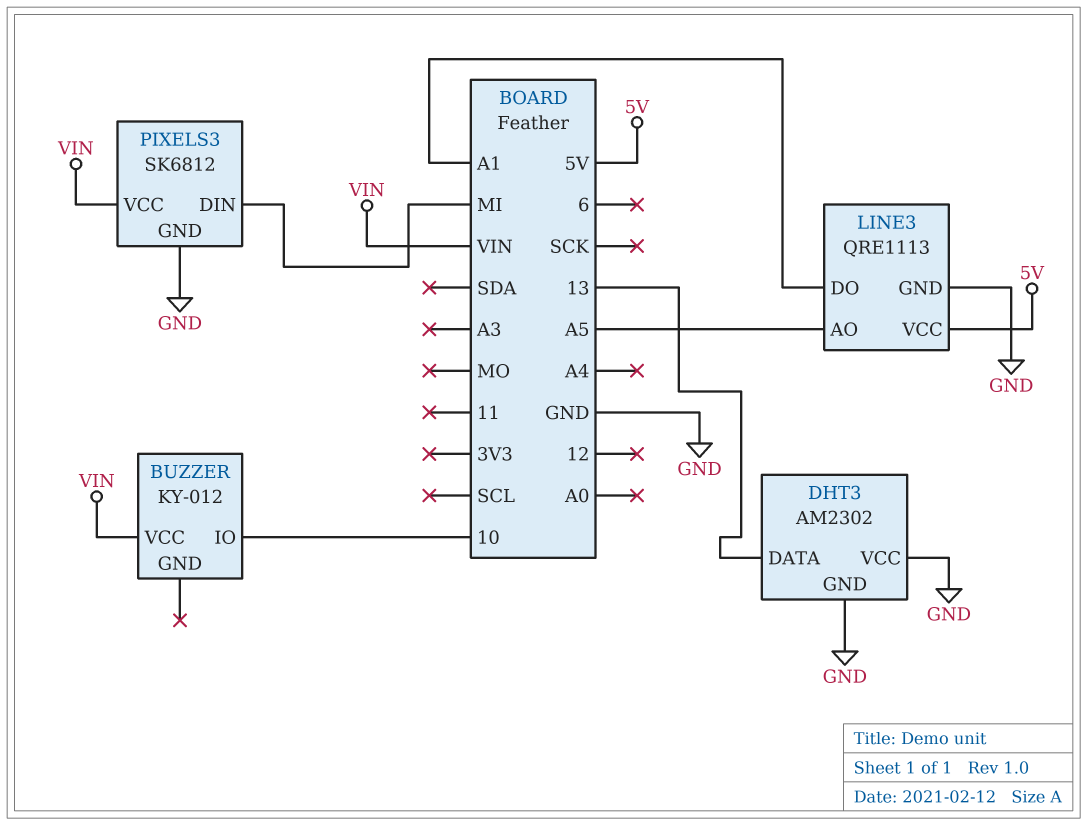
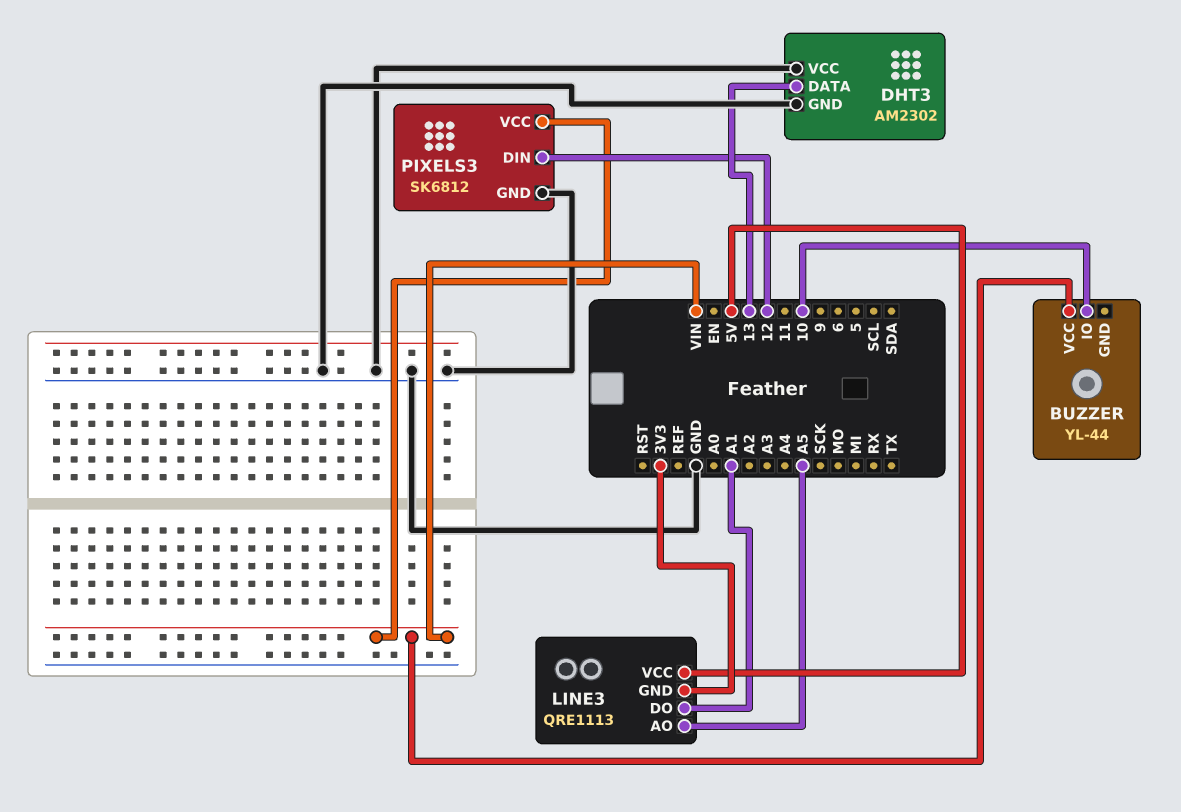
BUZZER: KY-012 -> YL-44
LINE3 pin GND: GND -> 3V3
PIXELS3 pin DIN: MI -> 12

